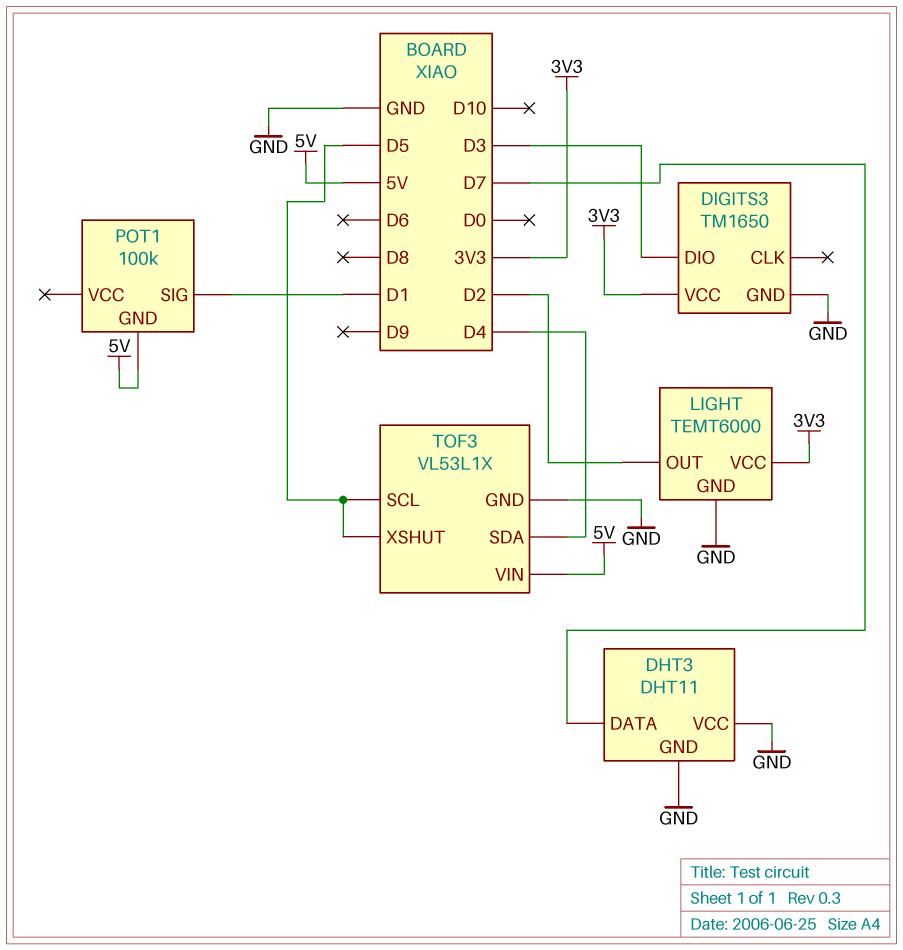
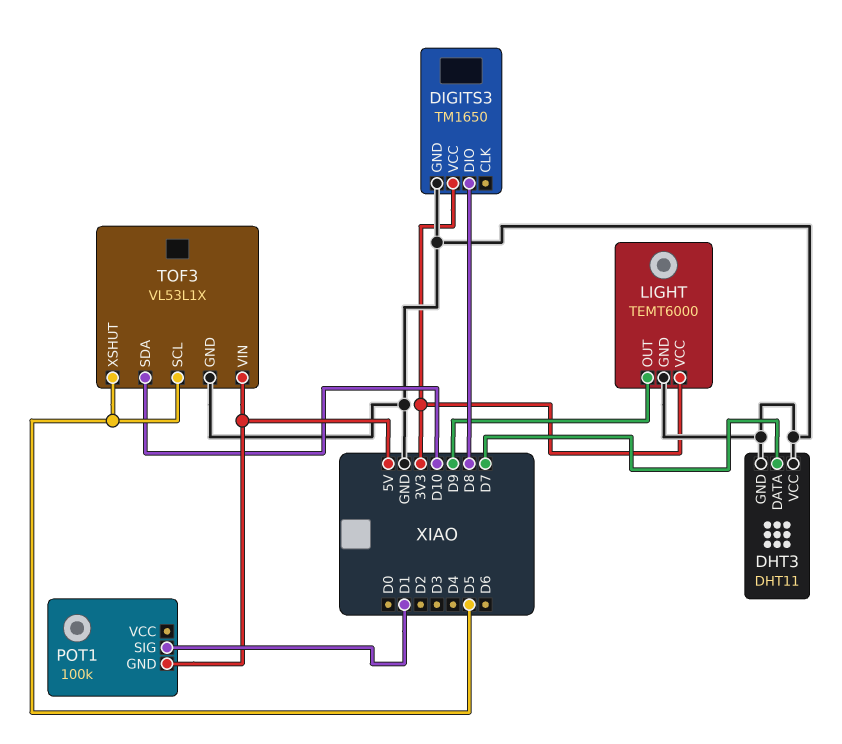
DIGITS3 pin DIO: D3 -> D8
LIGHT pin OUT: D2 -> D9
TOF3 pin SDA: D4 -> D10

